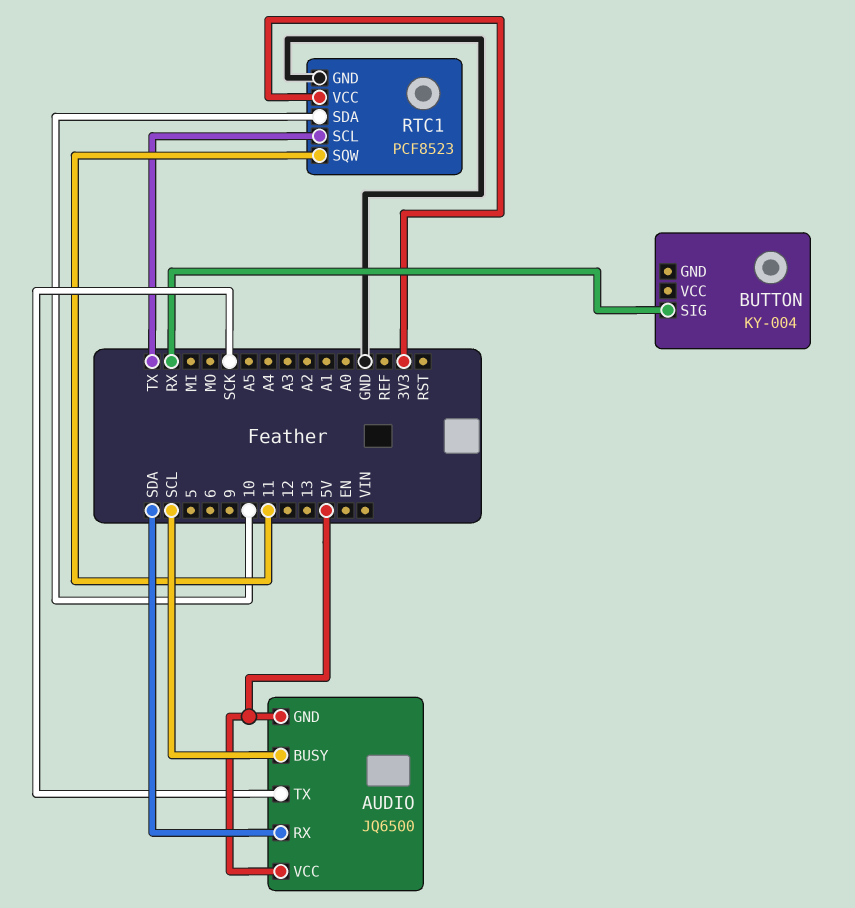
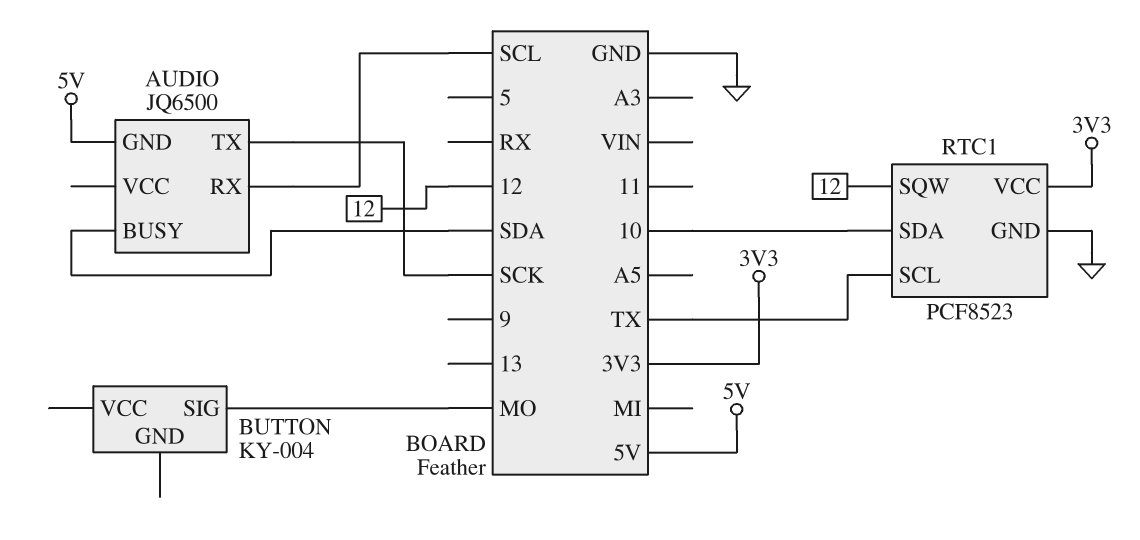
AUDIO pin BUSY: SCL -> SDA
AUDIO pin RX: SDA -> SCL
AUDIO pin VCC: 5V -> none
BUTTON pin SIG: RX -> MO
RTC1 pin SQW: 11 -> 12

